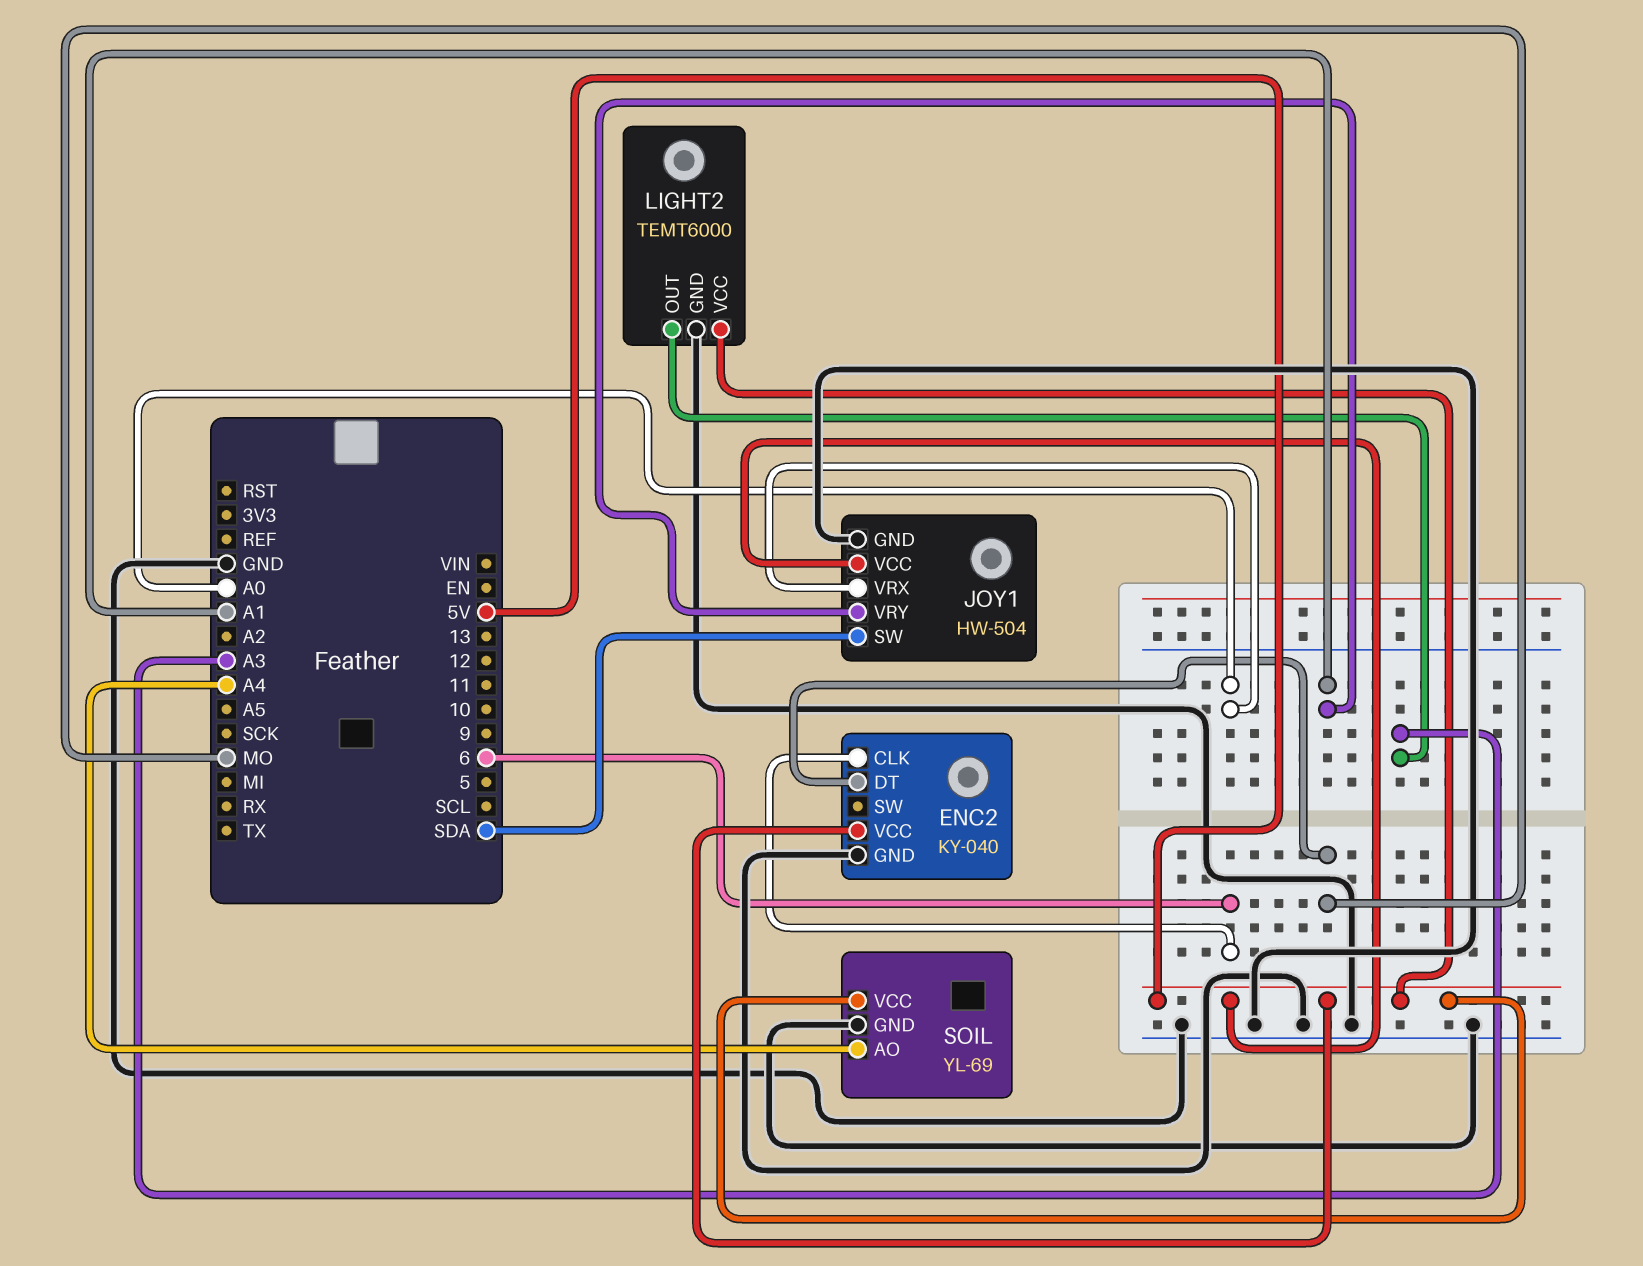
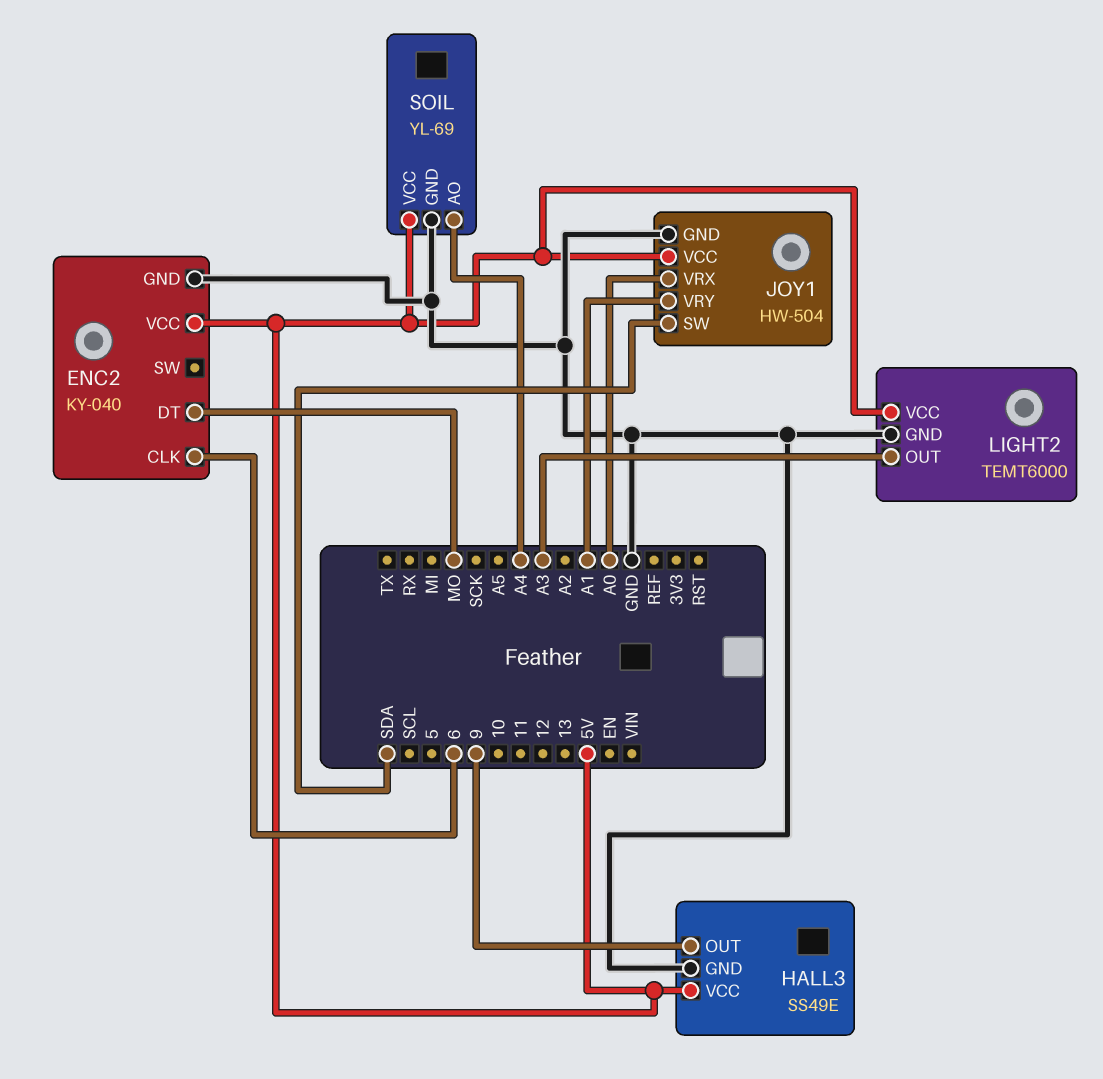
HALL3: none -> SS49E
HALL3 pin GND: none -> GND
HALL3 pin OUT: none -> 9
HALL3 pin VCC: none -> 5V

